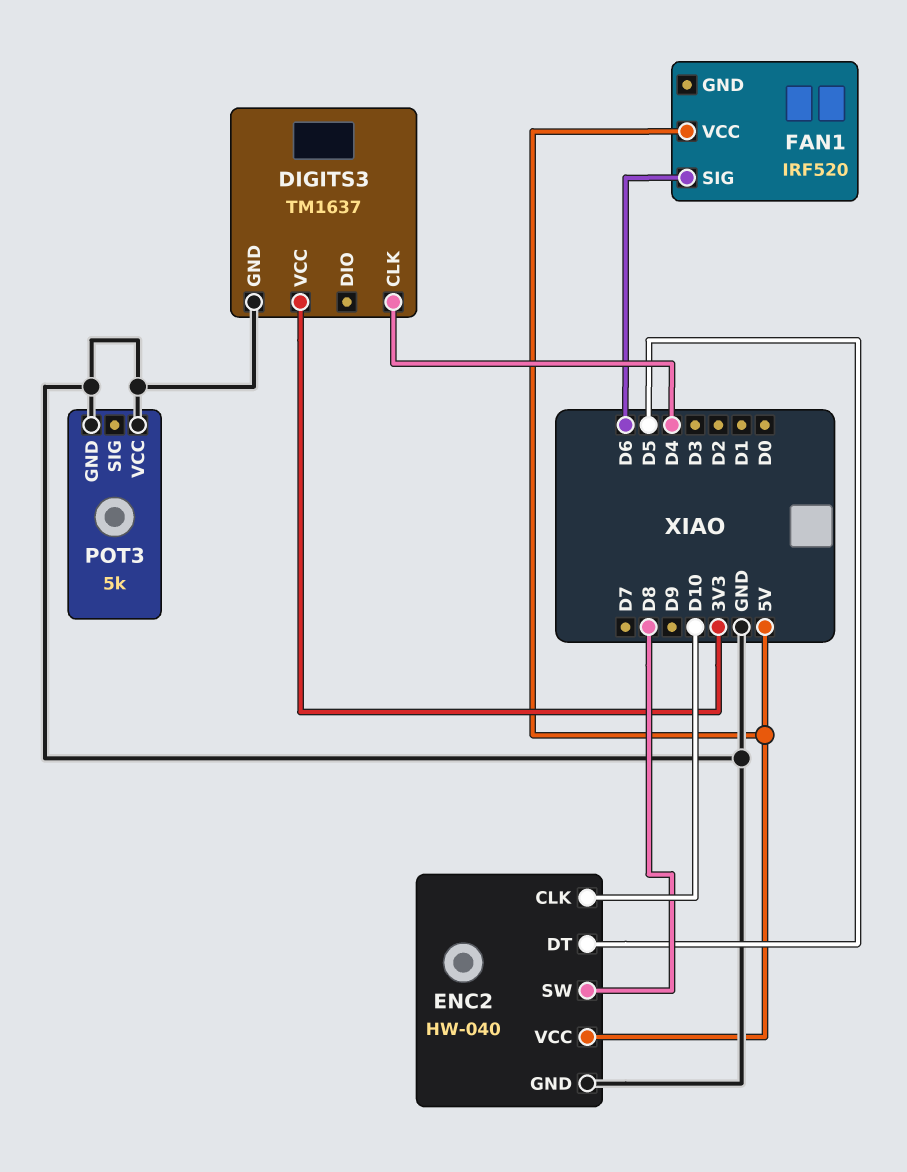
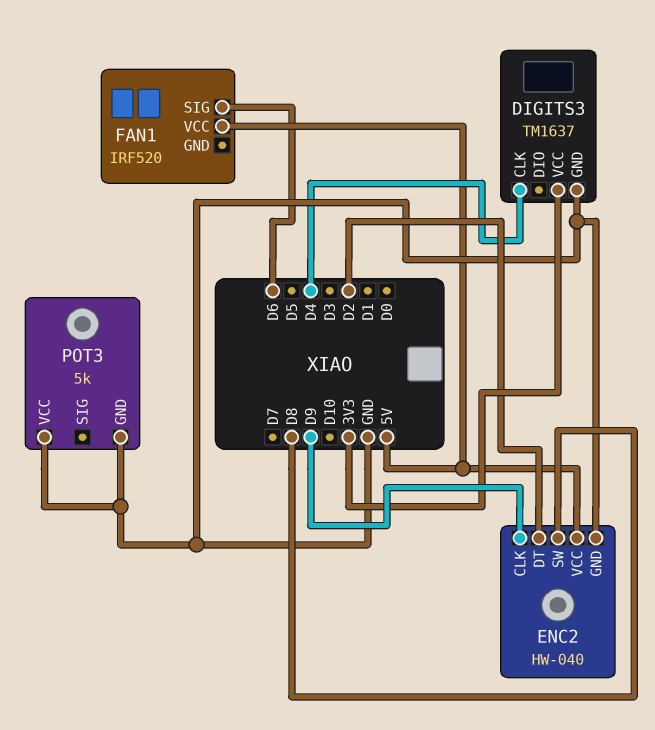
ENC2 pin CLK: D10 -> D9
ENC2 pin DT: D5 -> D2

